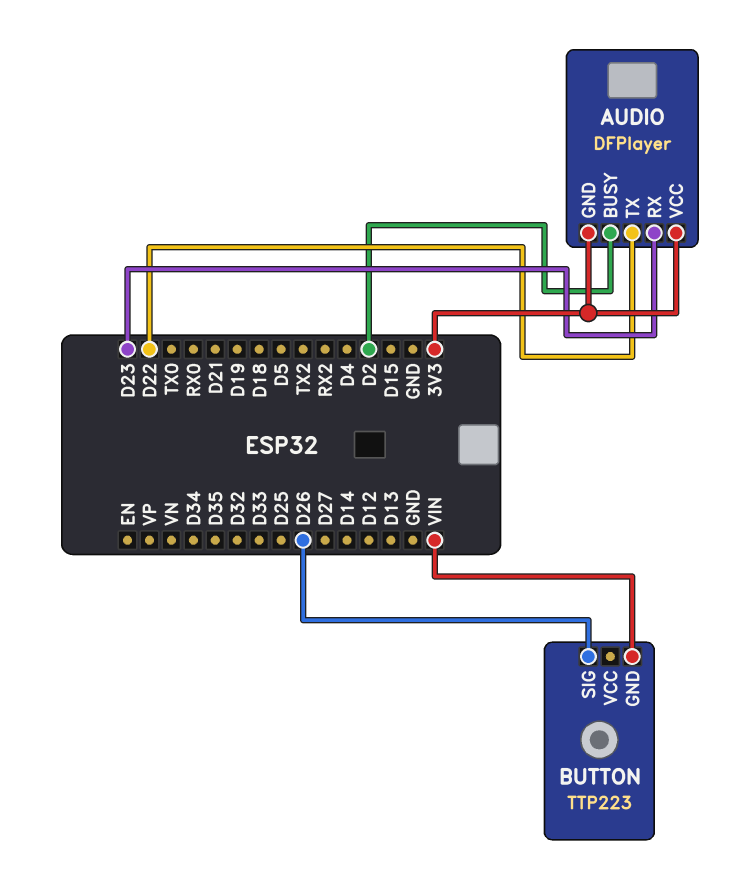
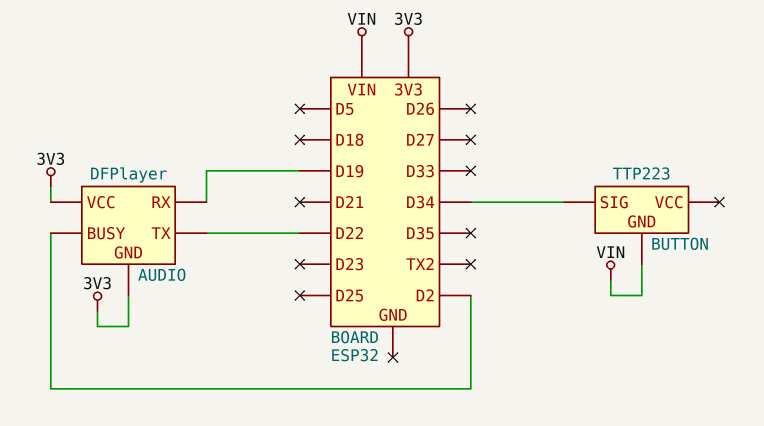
AUDIO pin RX: D23 -> D19
BUTTON pin SIG: D26 -> D34

